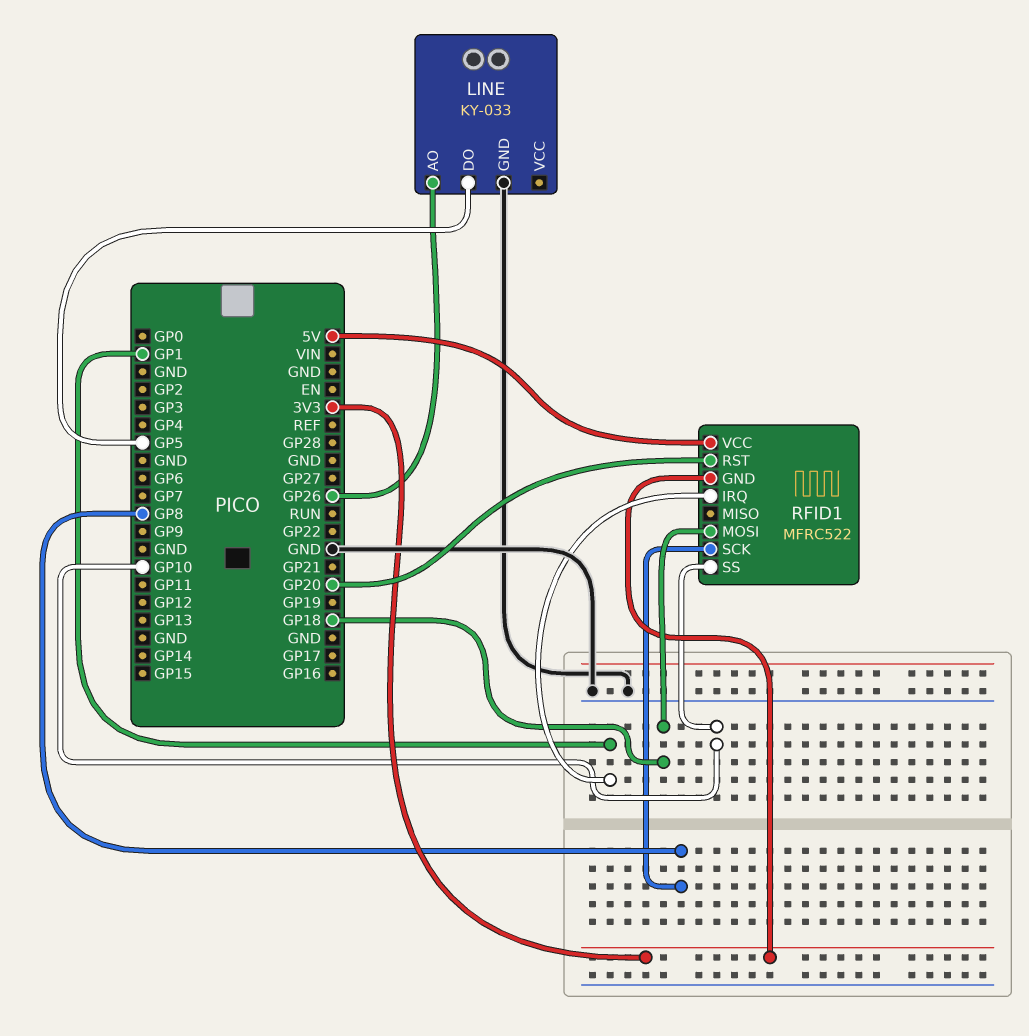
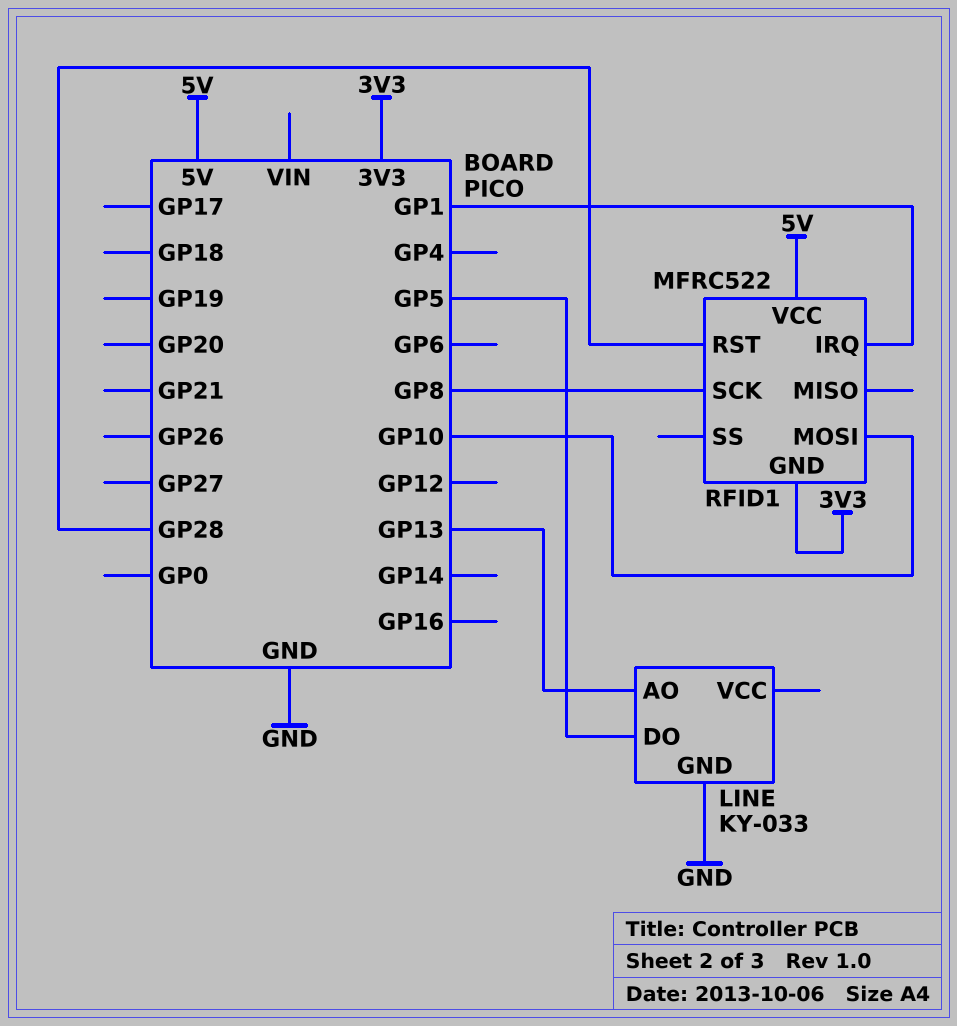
LINE pin AO: GP26 -> GP13
RFID1 pin MOSI: GP18 -> GP10
RFID1 pin RST: GP20 -> GP28
RFID1 pin SS: GP10 -> none

